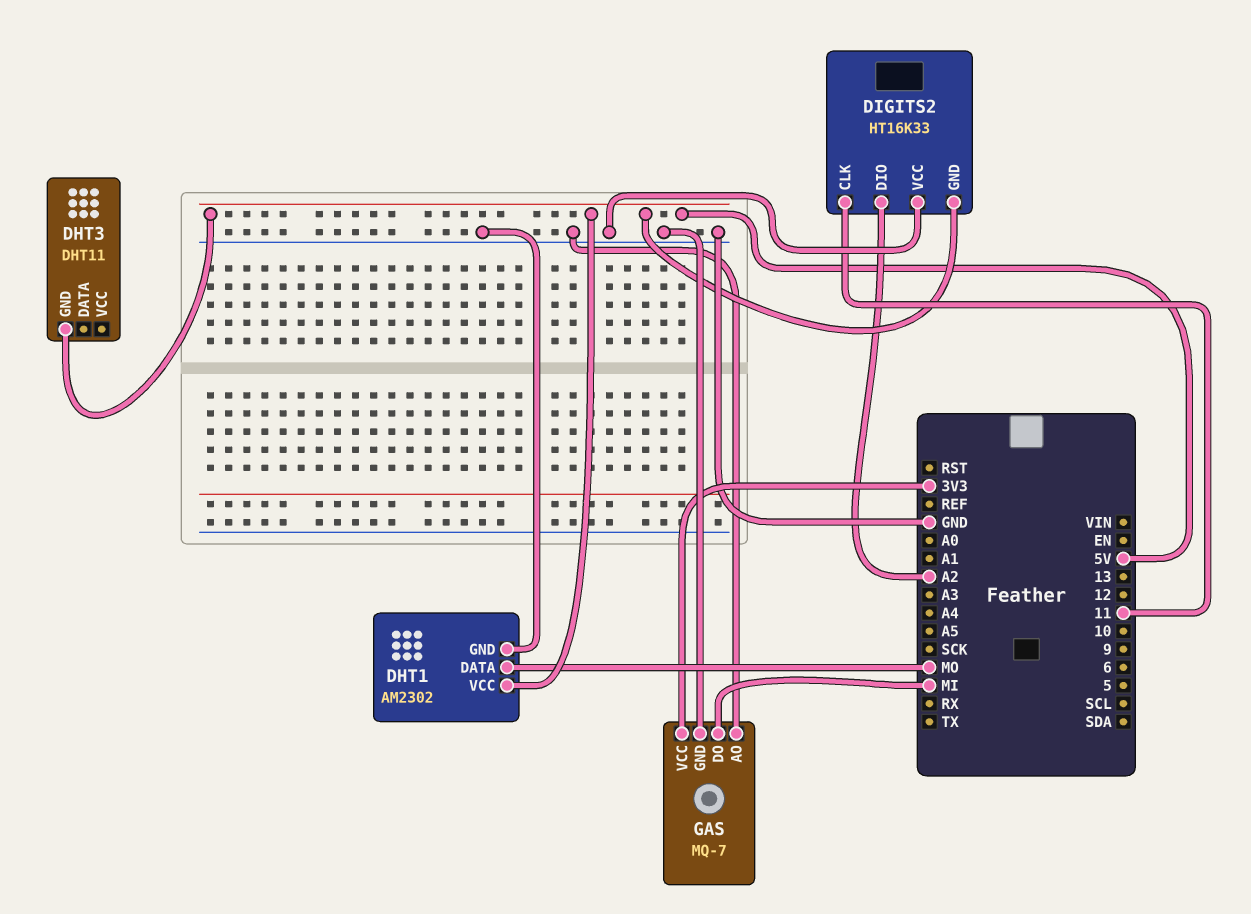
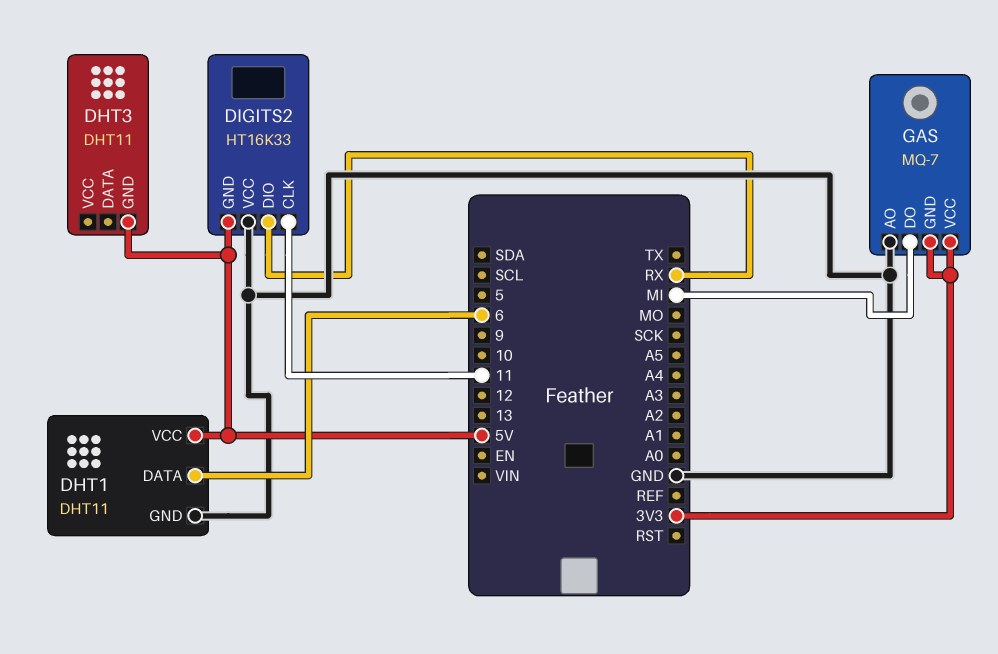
DHT1: AM2302 -> DHT11
DHT1 pin DATA: MO -> 6
DIGITS2 pin DIO: A2 -> RX
GAS pin GND: GND -> 3V3

